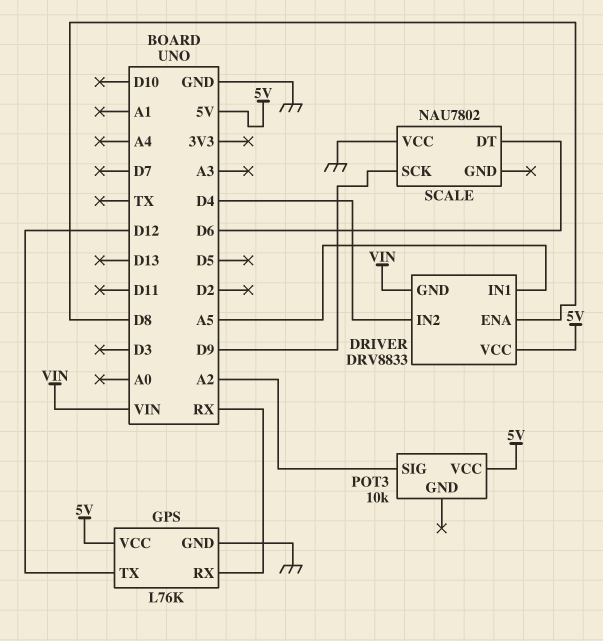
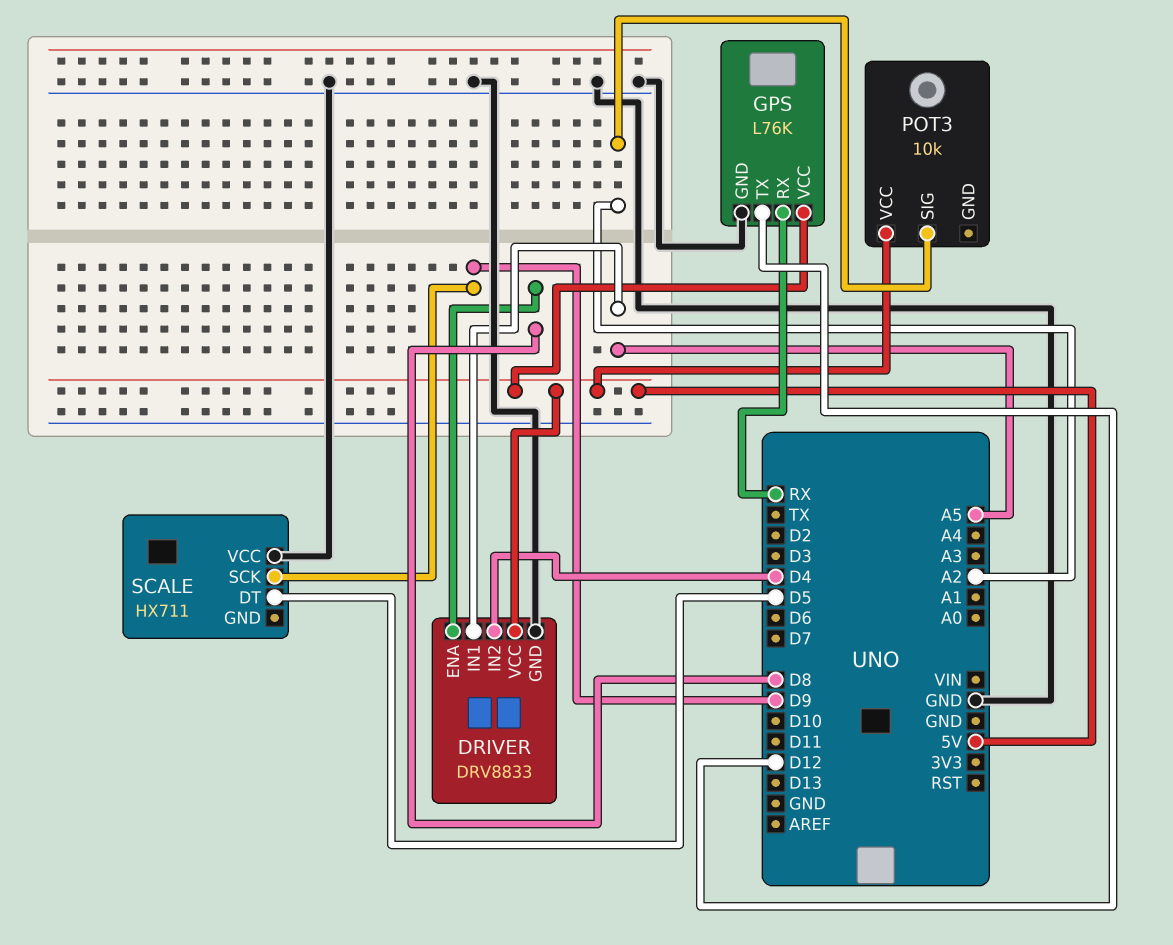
DRIVER pin GND: VIN -> GND
SCALE: NAU7802 -> HX711
SCALE pin DT: D6 -> D5

